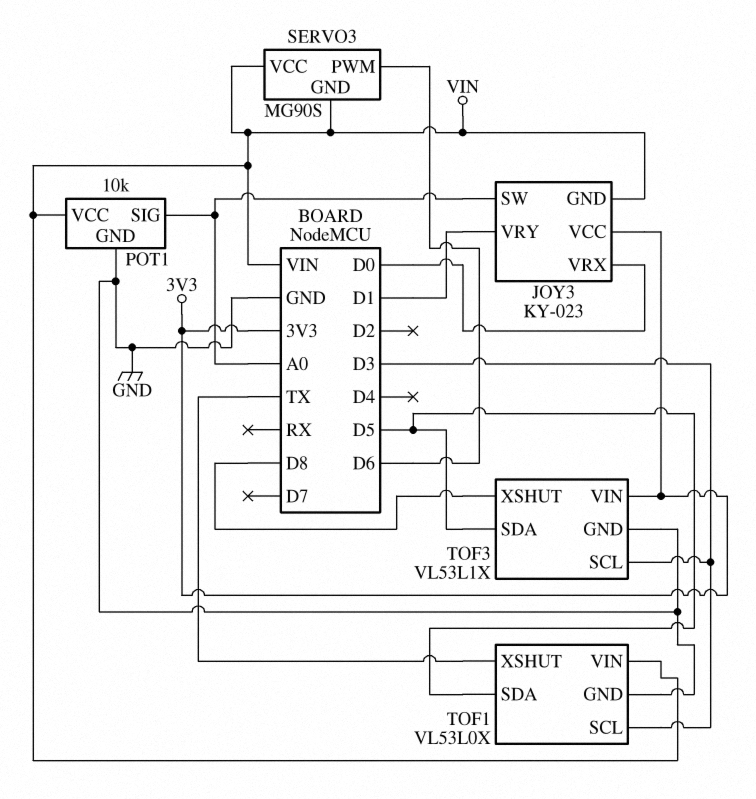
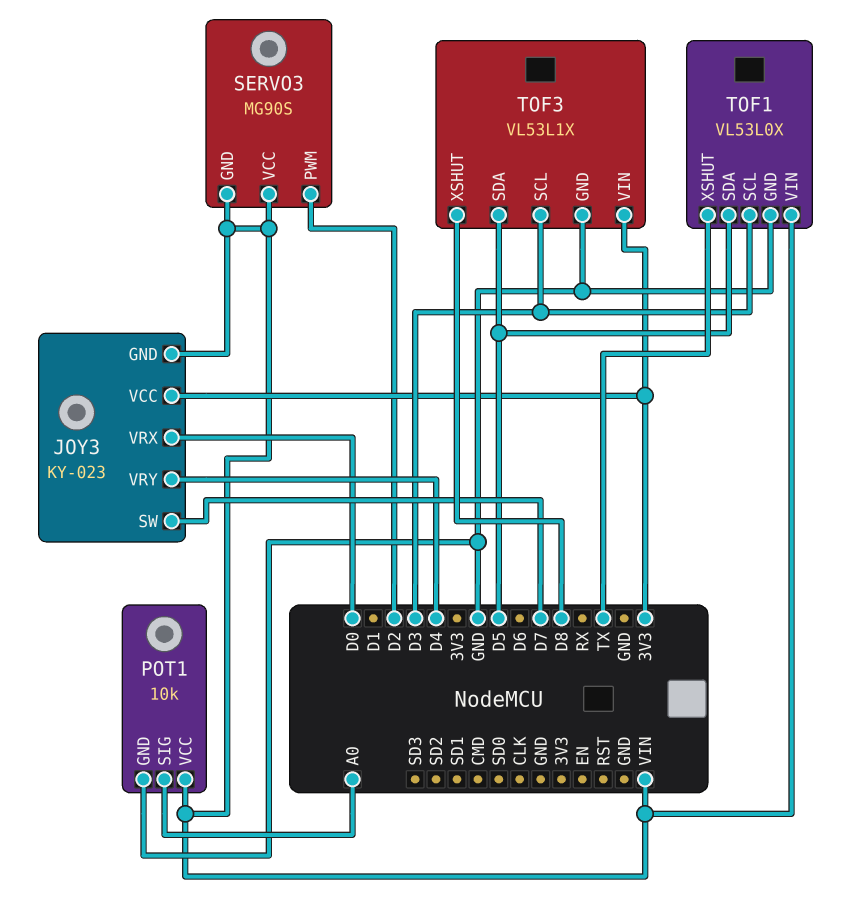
JOY3 pin SW: A0 -> D7
JOY3 pin VRY: D1 -> D4
SERVO3 pin PWM: D6 -> D2

